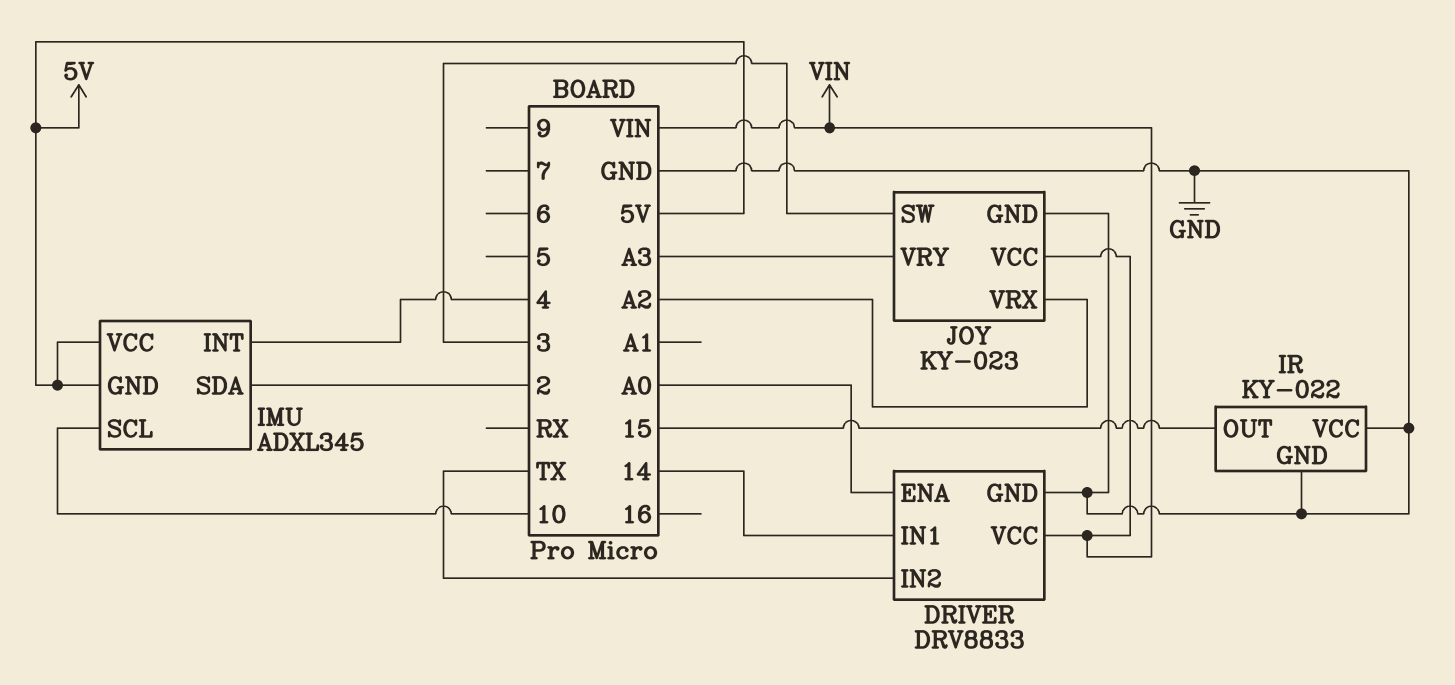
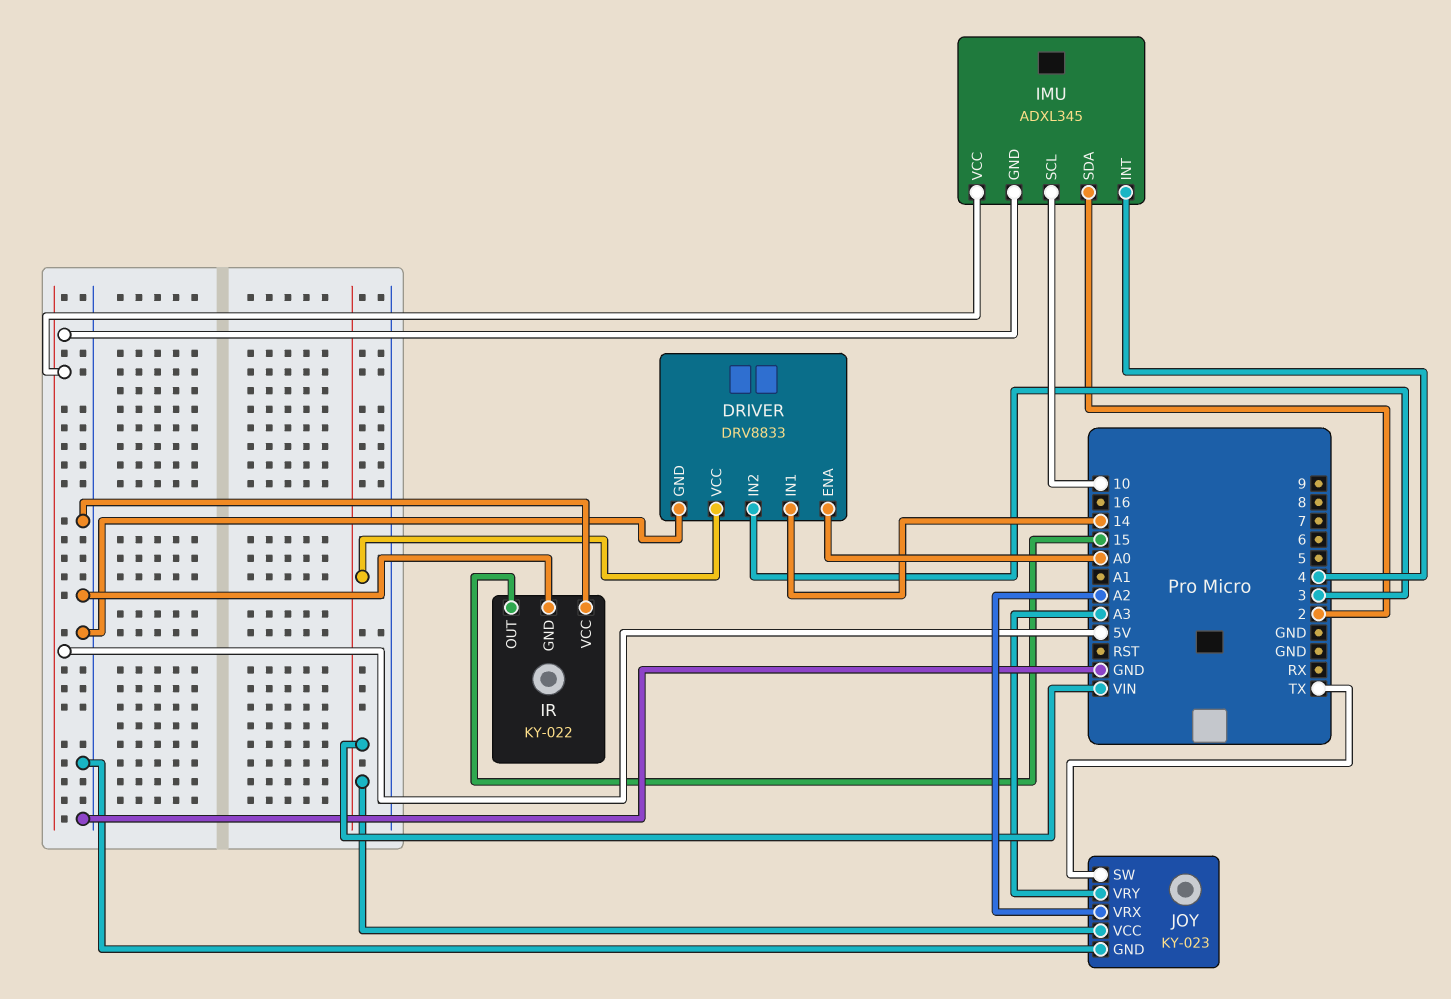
DRIVER pin IN2: TX -> 3
JOY pin SW: 3 -> TX

